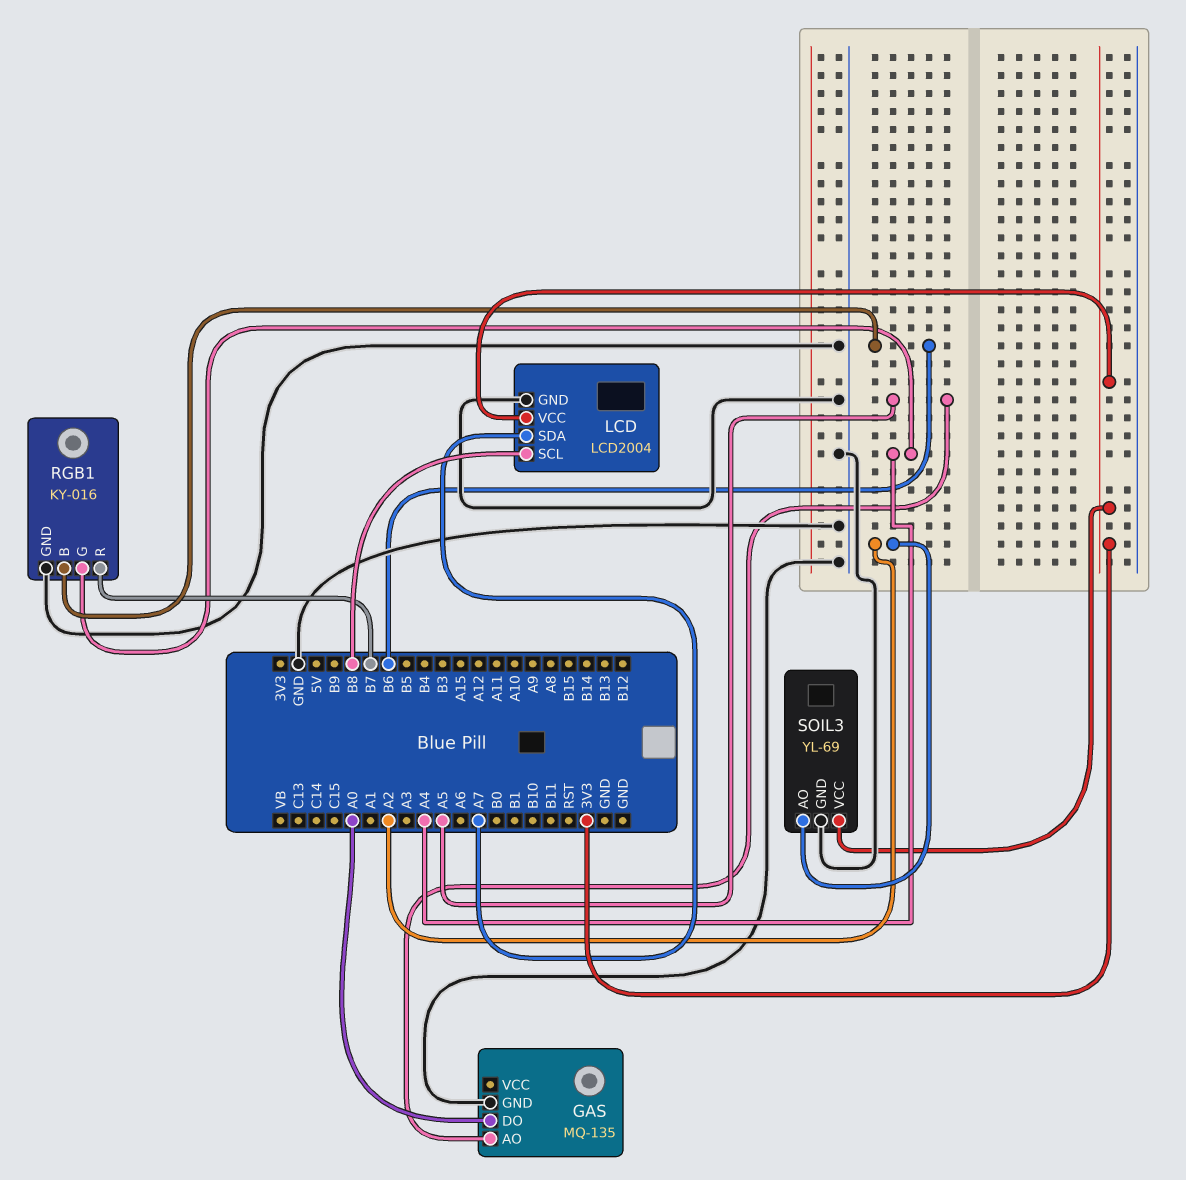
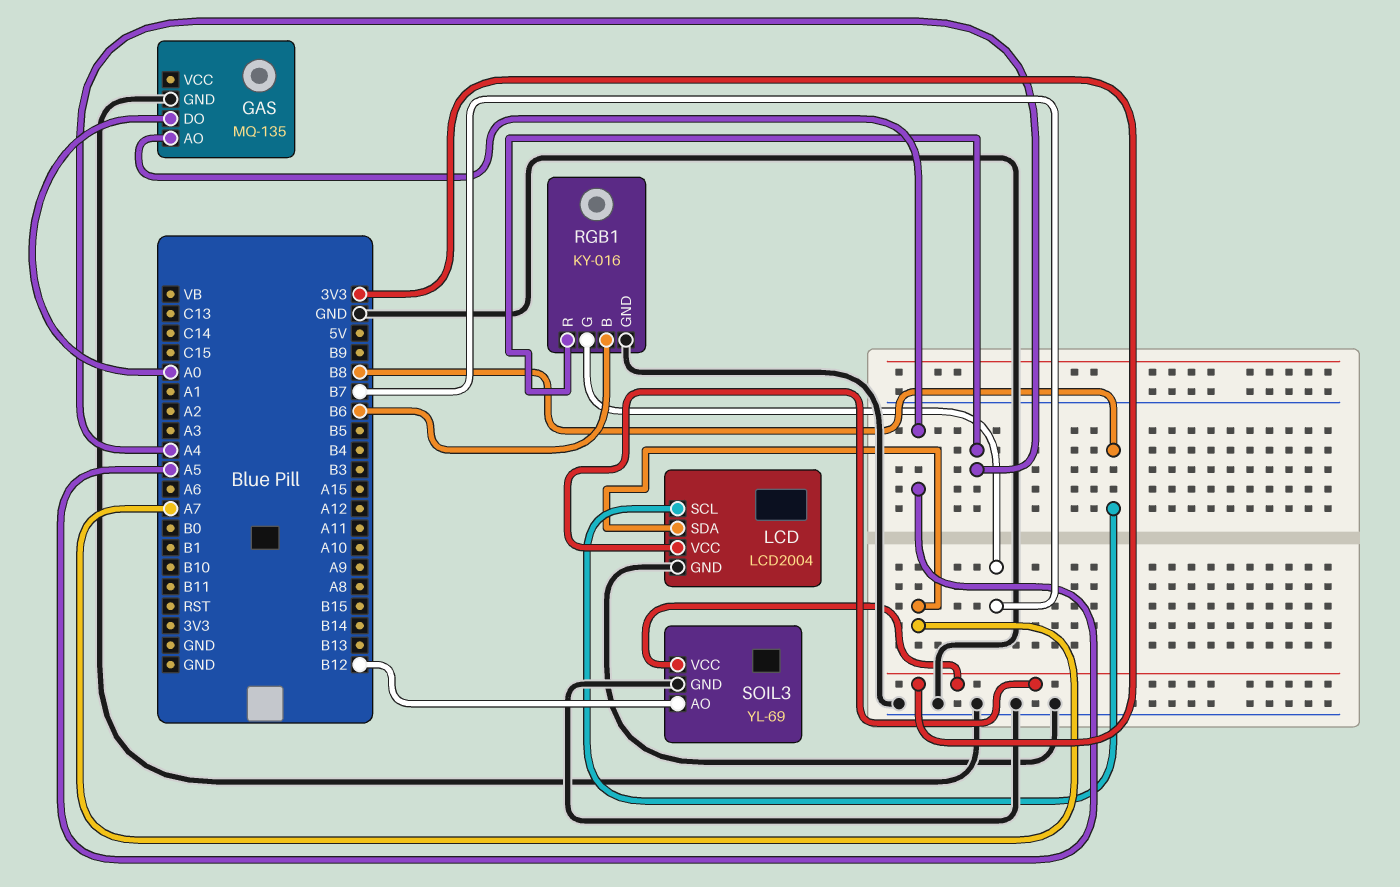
RGB1 pin G: A4 -> B7
RGB1 pin R: B7 -> A4
SOIL3 pin AO: A2 -> B12

